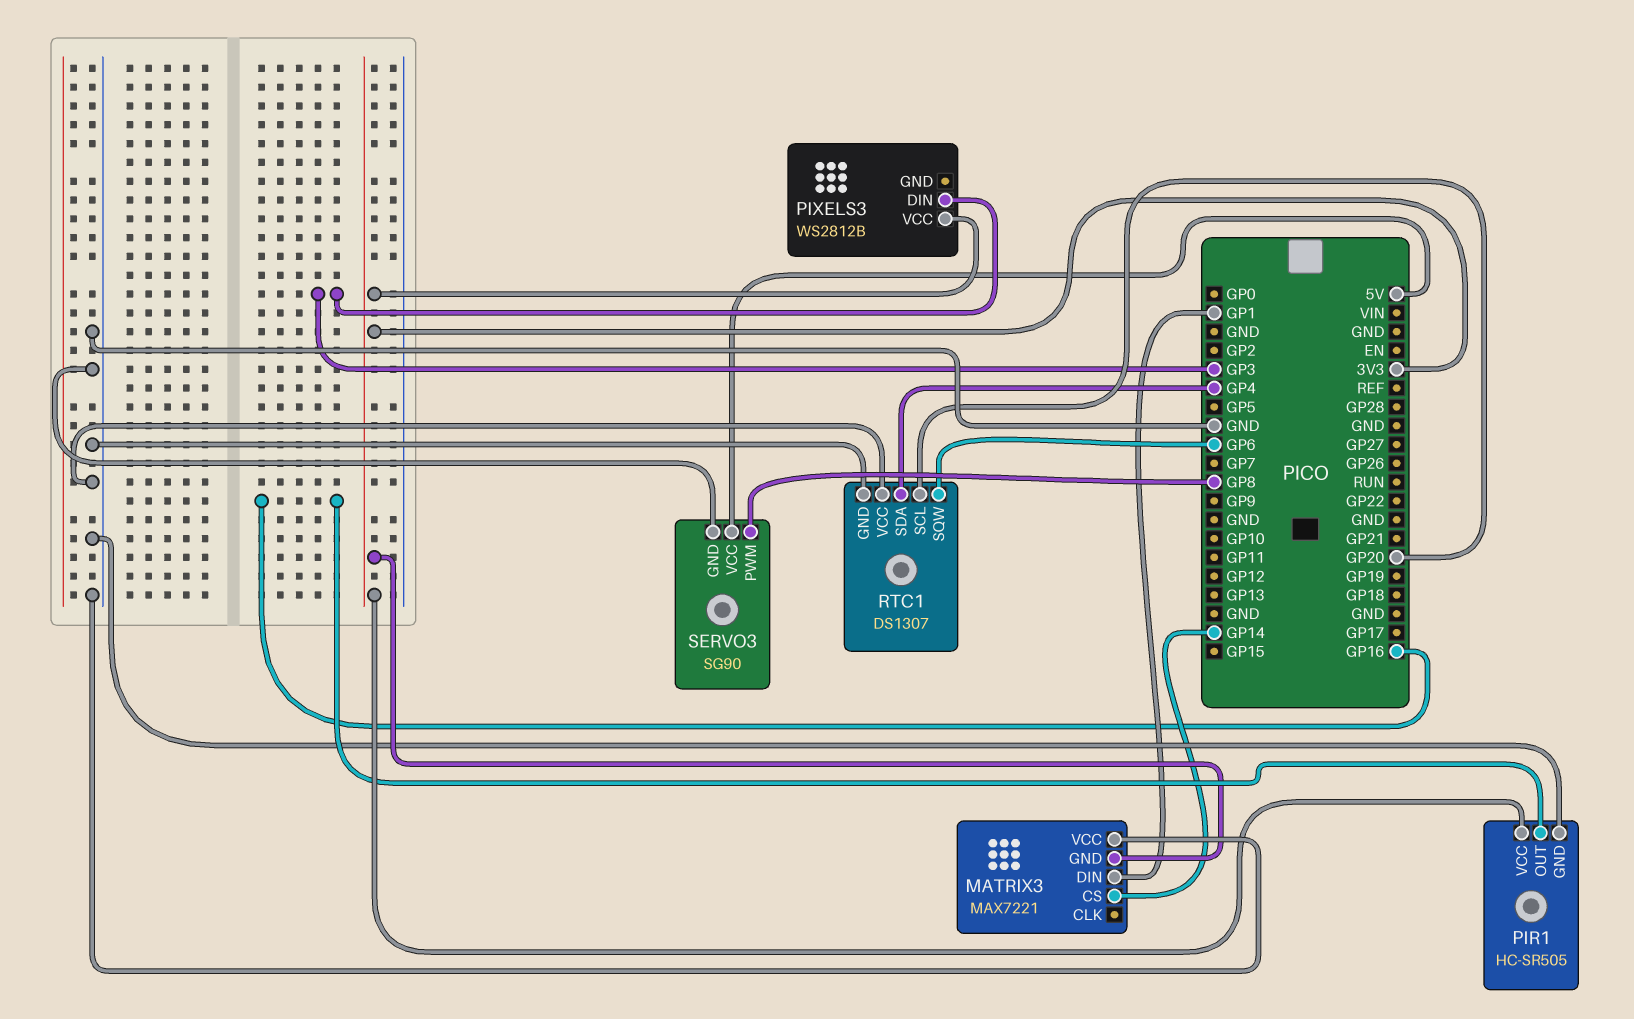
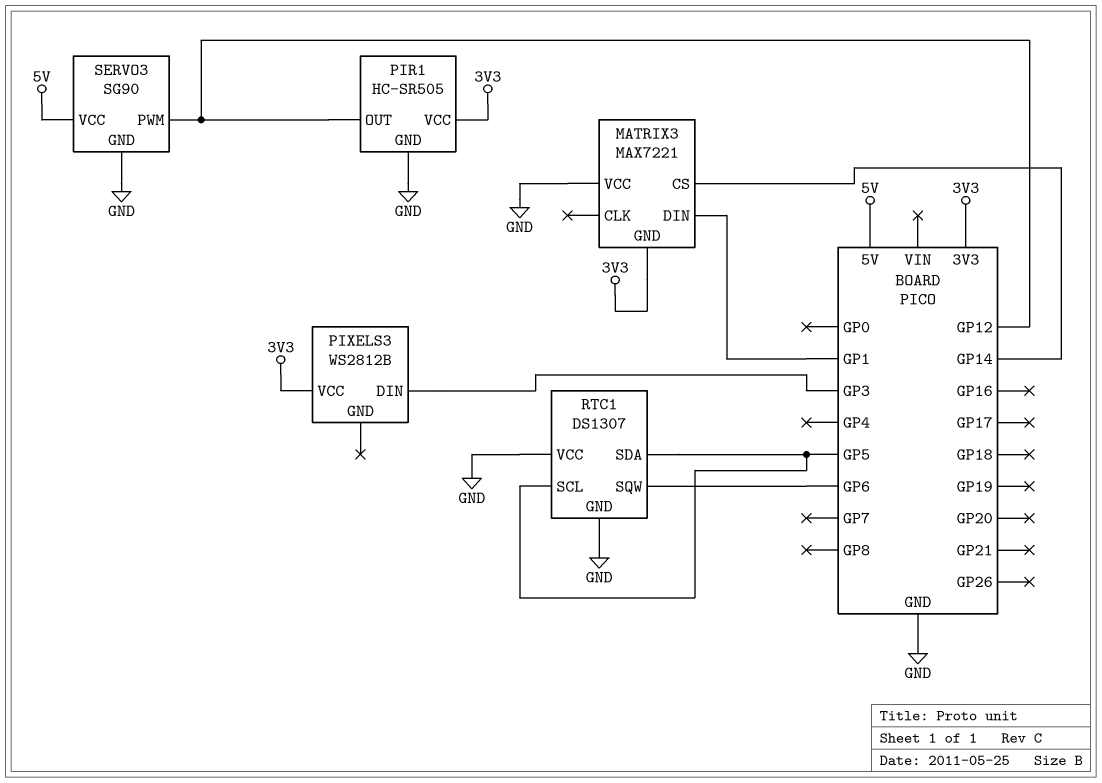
PIR1 pin OUT: GP16 -> GP12
RTC1 pin SCL: GP20 -> GP5
RTC1 pin SDA: GP4 -> GP5
SERVO3 pin PWM: GP8 -> GP12

